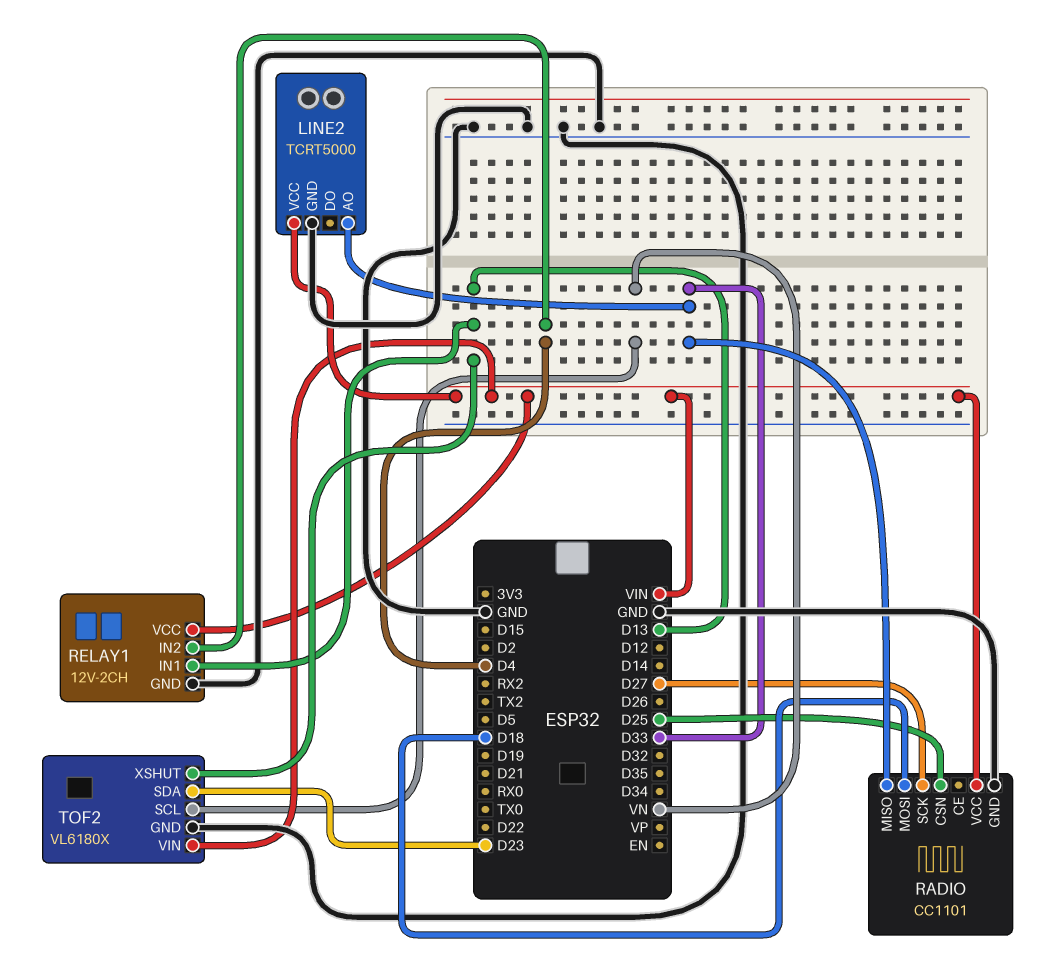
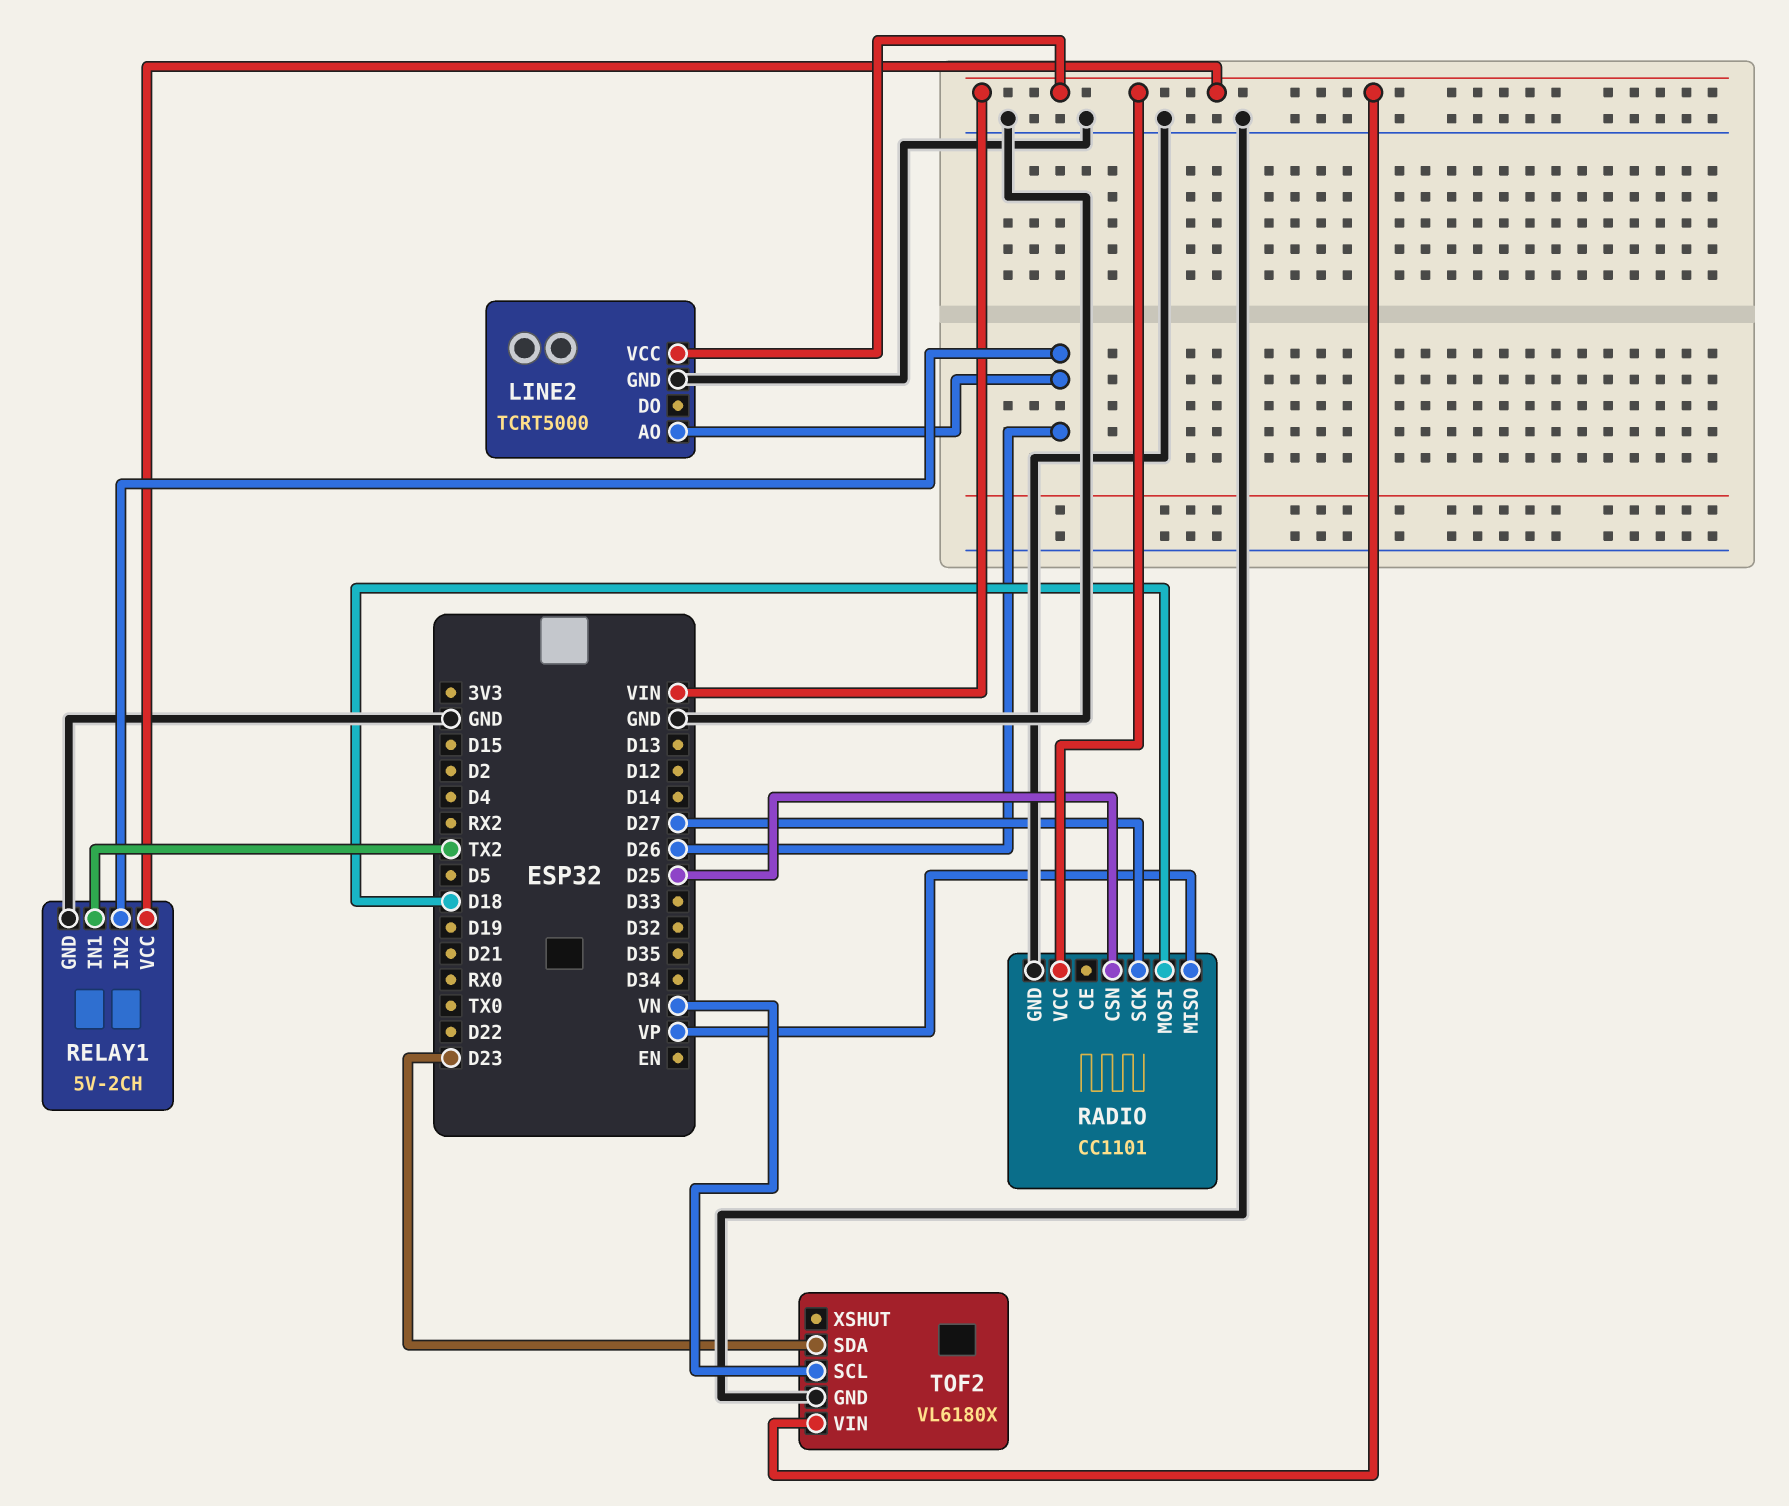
LINE2 pin AO: D33 -> D26
RADIO pin MISO: D33 -> VP
RELAY1: 12V-2CH -> 5V-2CH
RELAY1 pin IN1: D13 -> TX2
RELAY1 pin IN2: D4 -> D26
TOF2 pin XSHUT: D13 -> none

